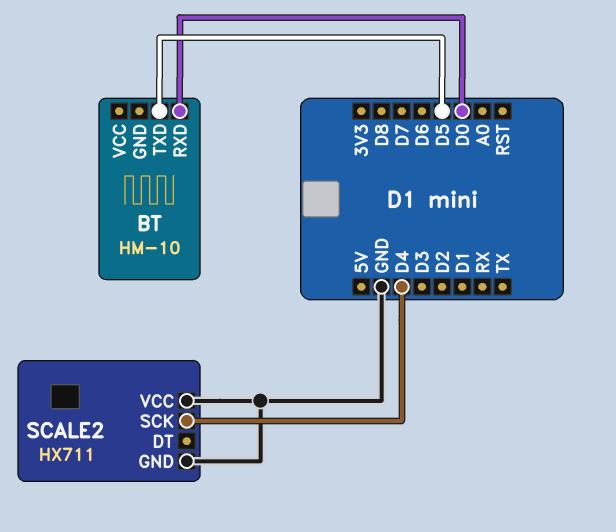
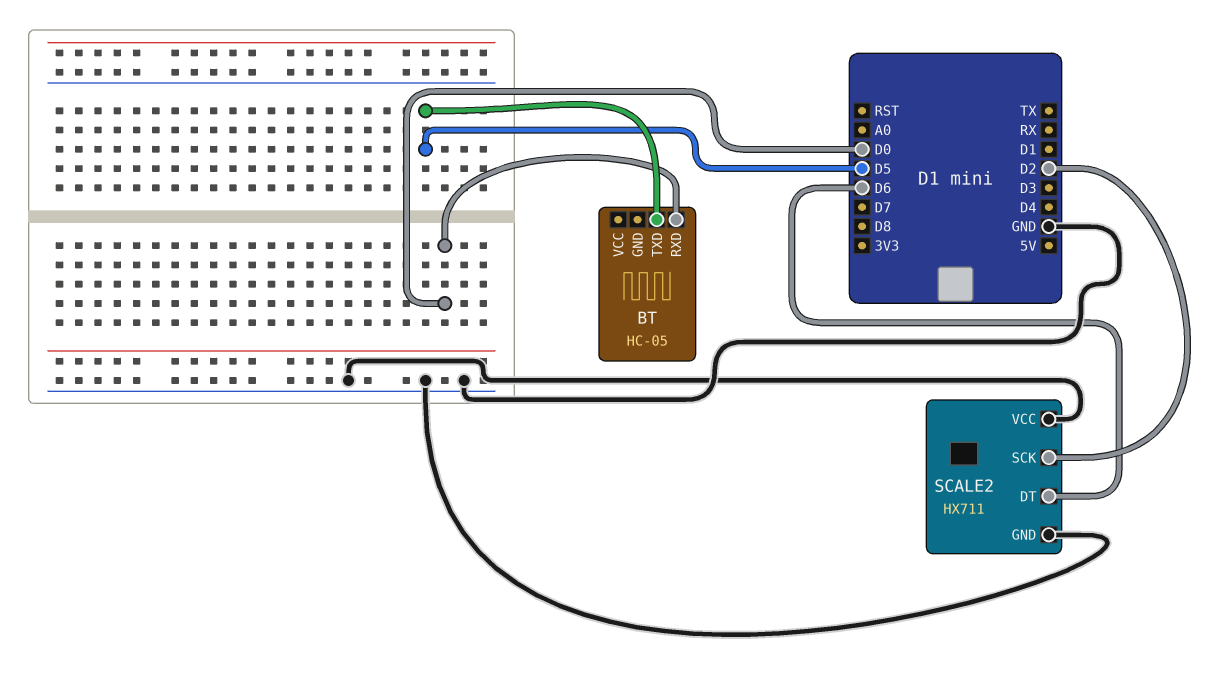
BT: HM-10 -> HC-05
SCALE2 pin DT: none -> D6
SCALE2 pin SCK: D4 -> D2

